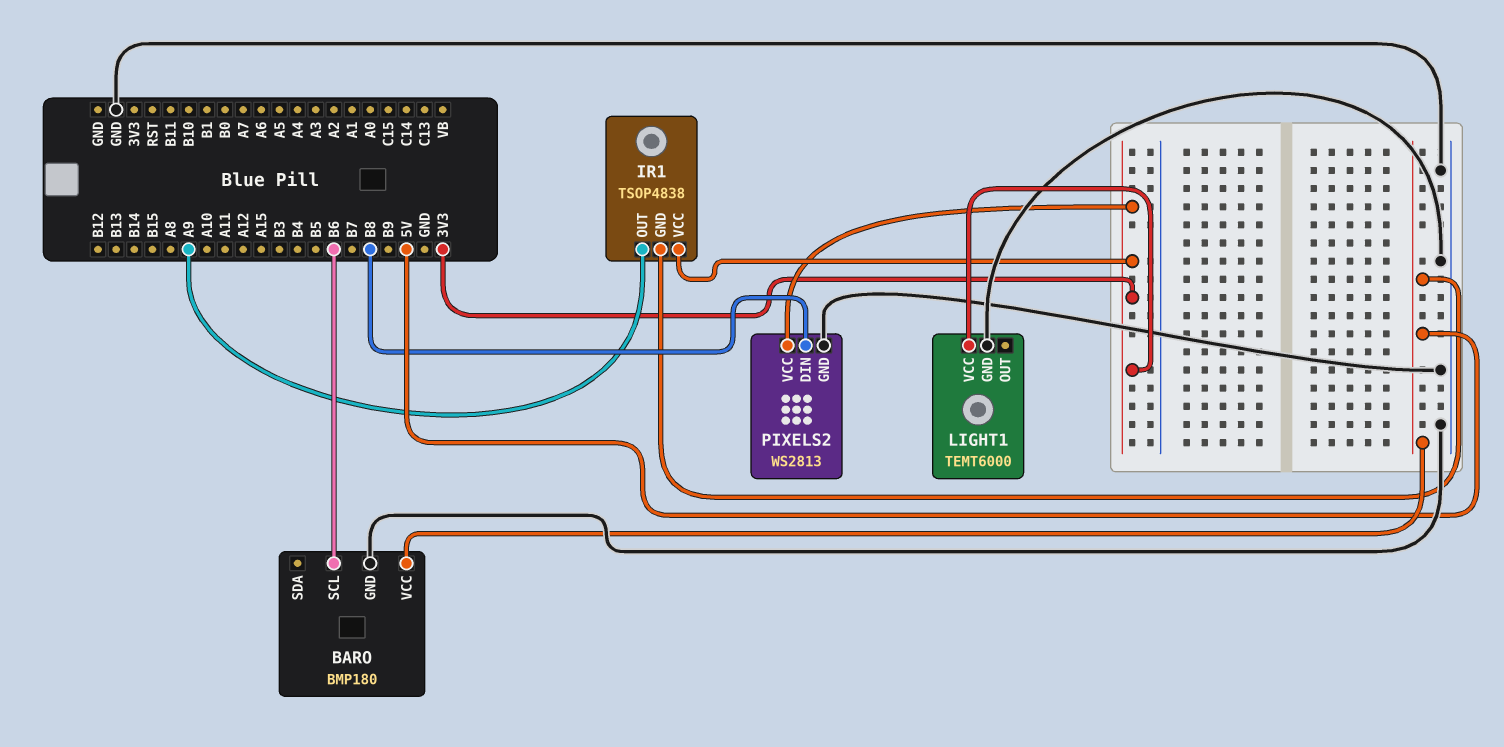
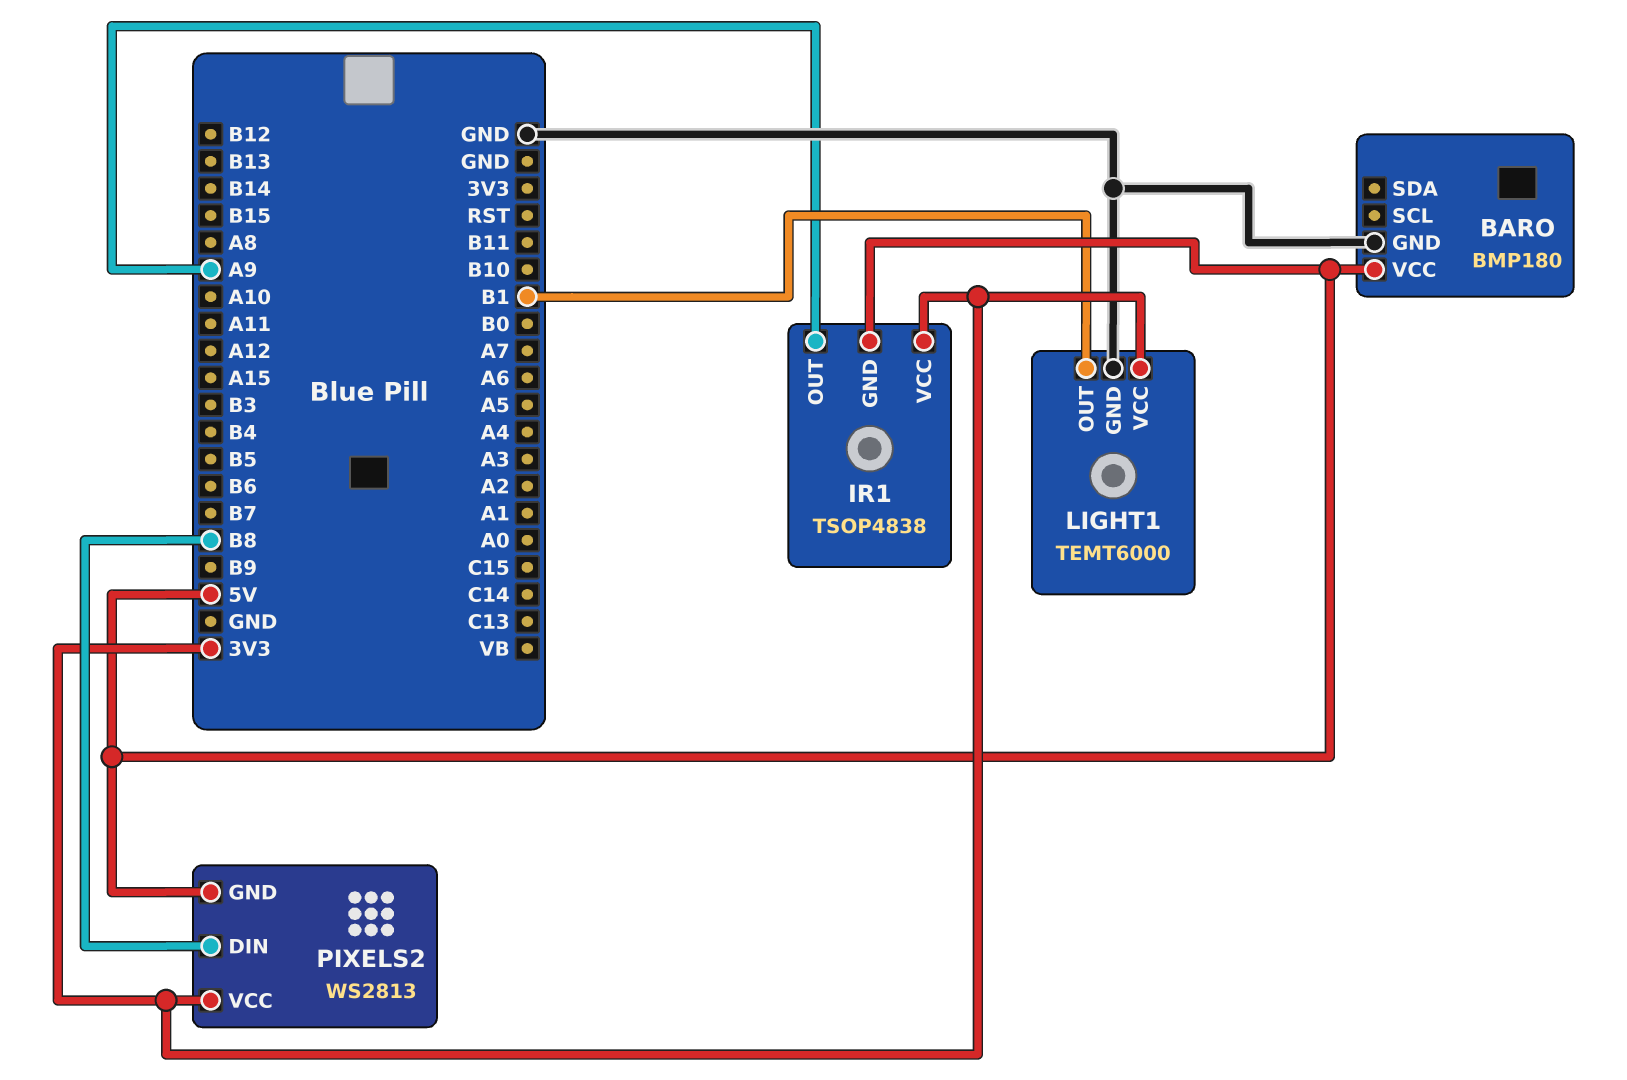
BARO pin SCL: B6 -> none
LIGHT1 pin OUT: none -> B1
PIXELS2 pin GND: GND -> 5V

